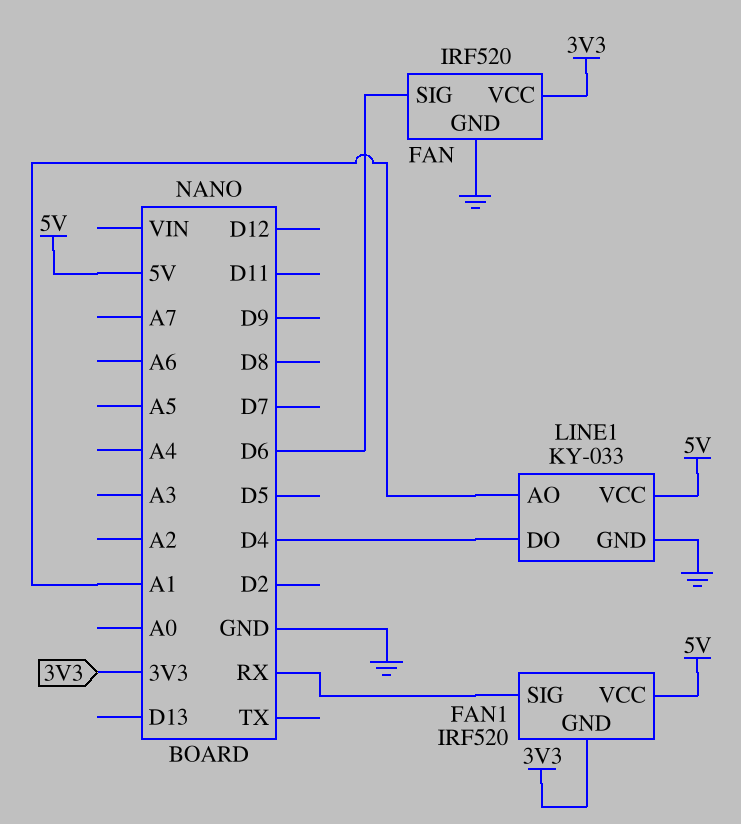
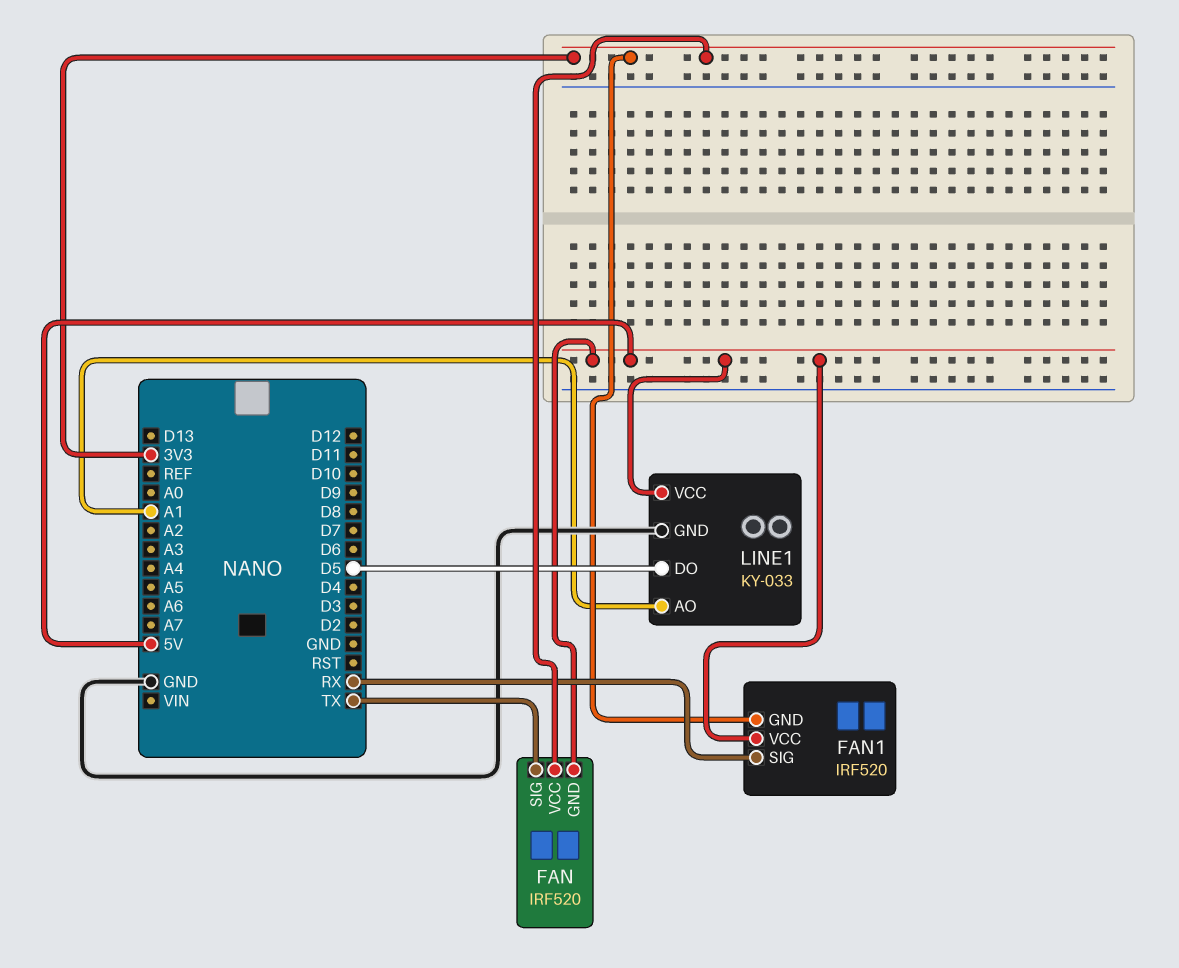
FAN pin GND: GND -> 5V
FAN pin SIG: D6 -> TX
LINE1 pin DO: D4 -> D5

